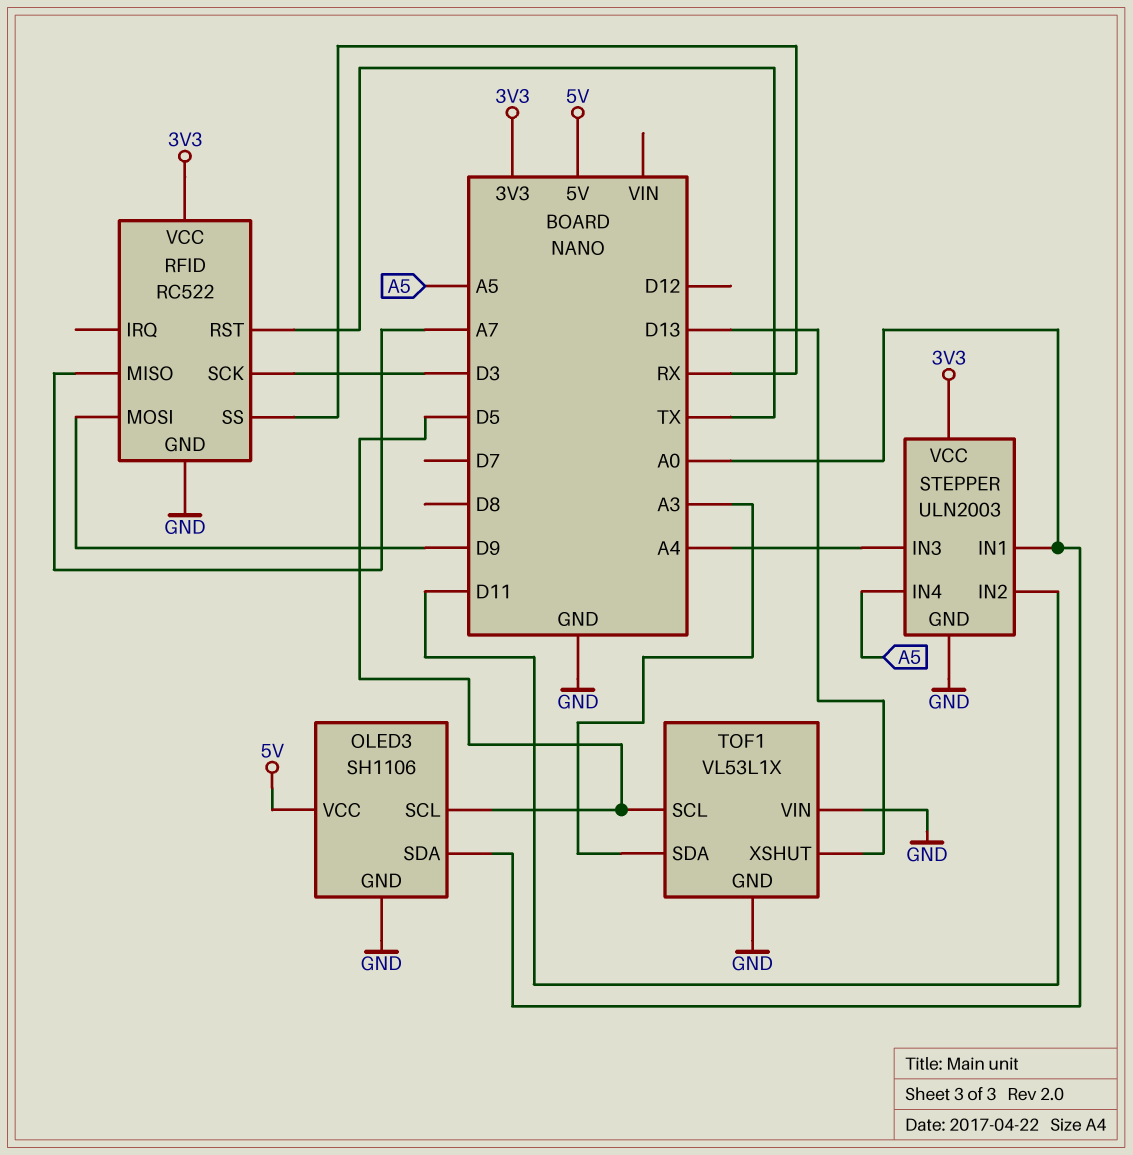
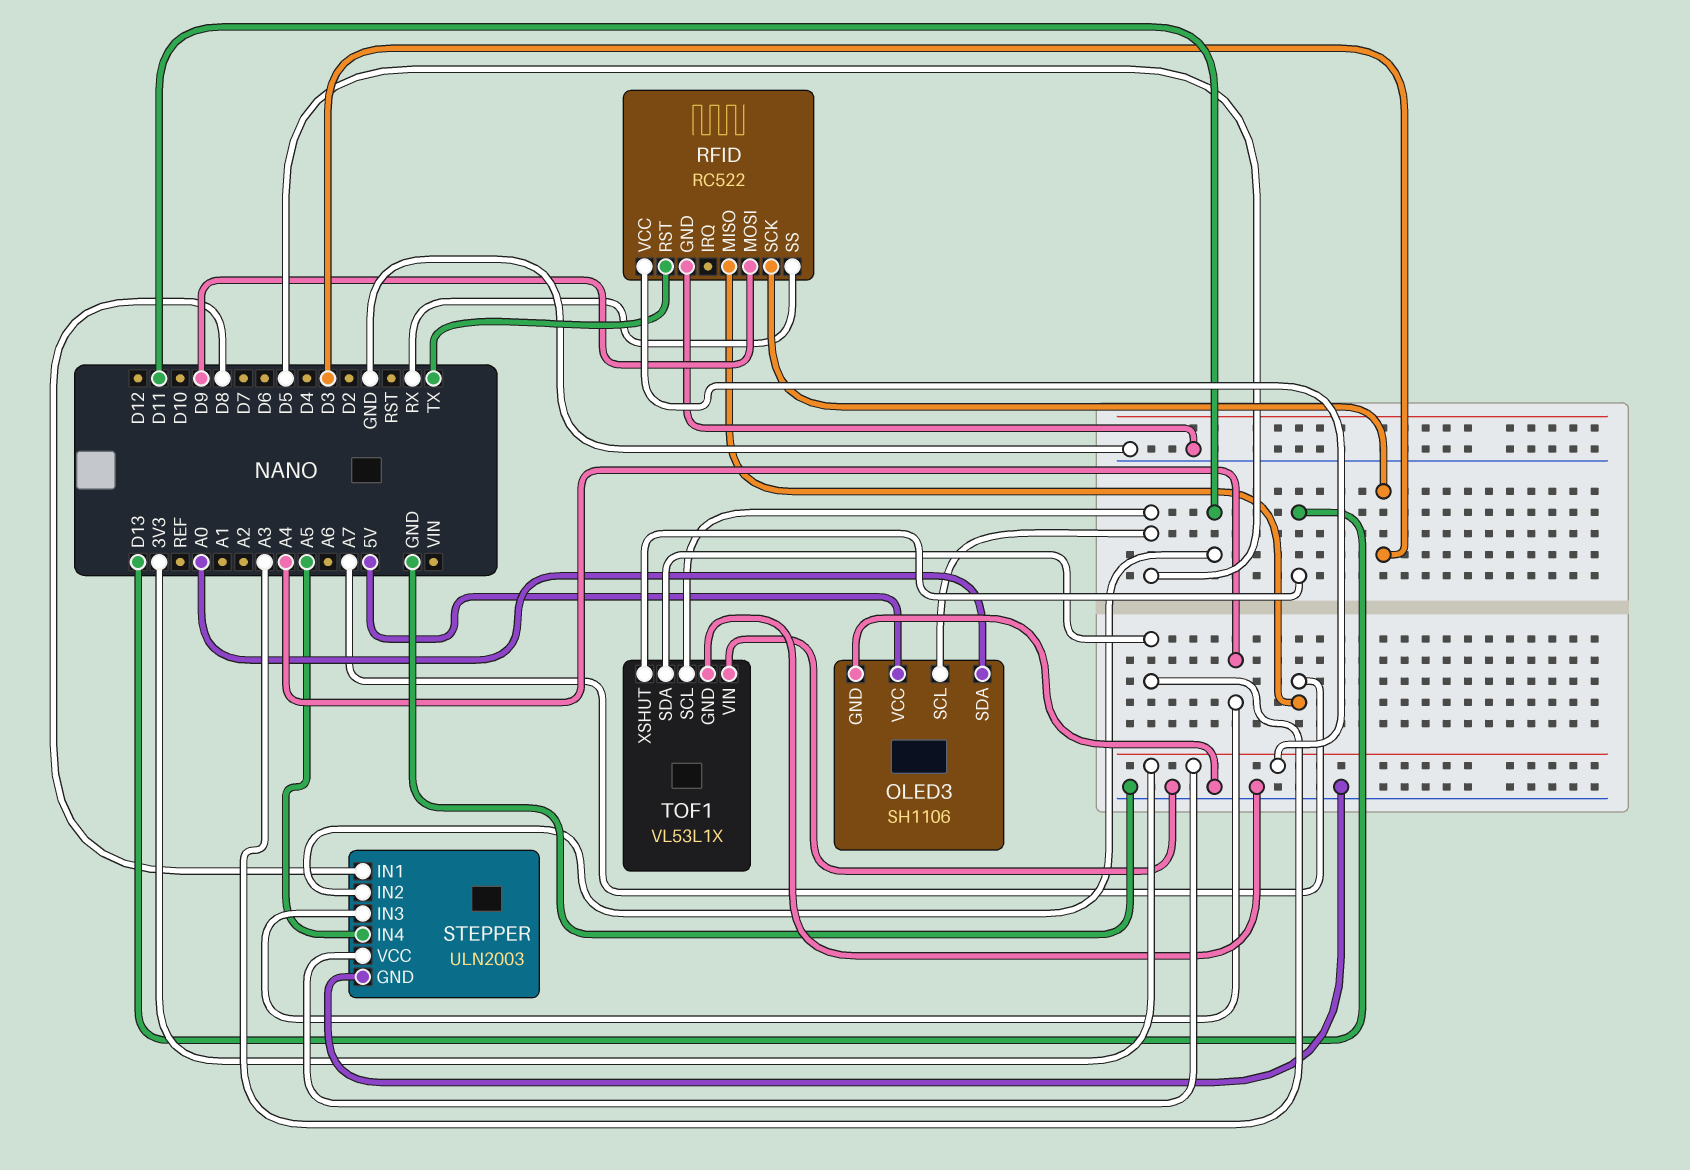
STEPPER pin IN1: A0 -> D8

